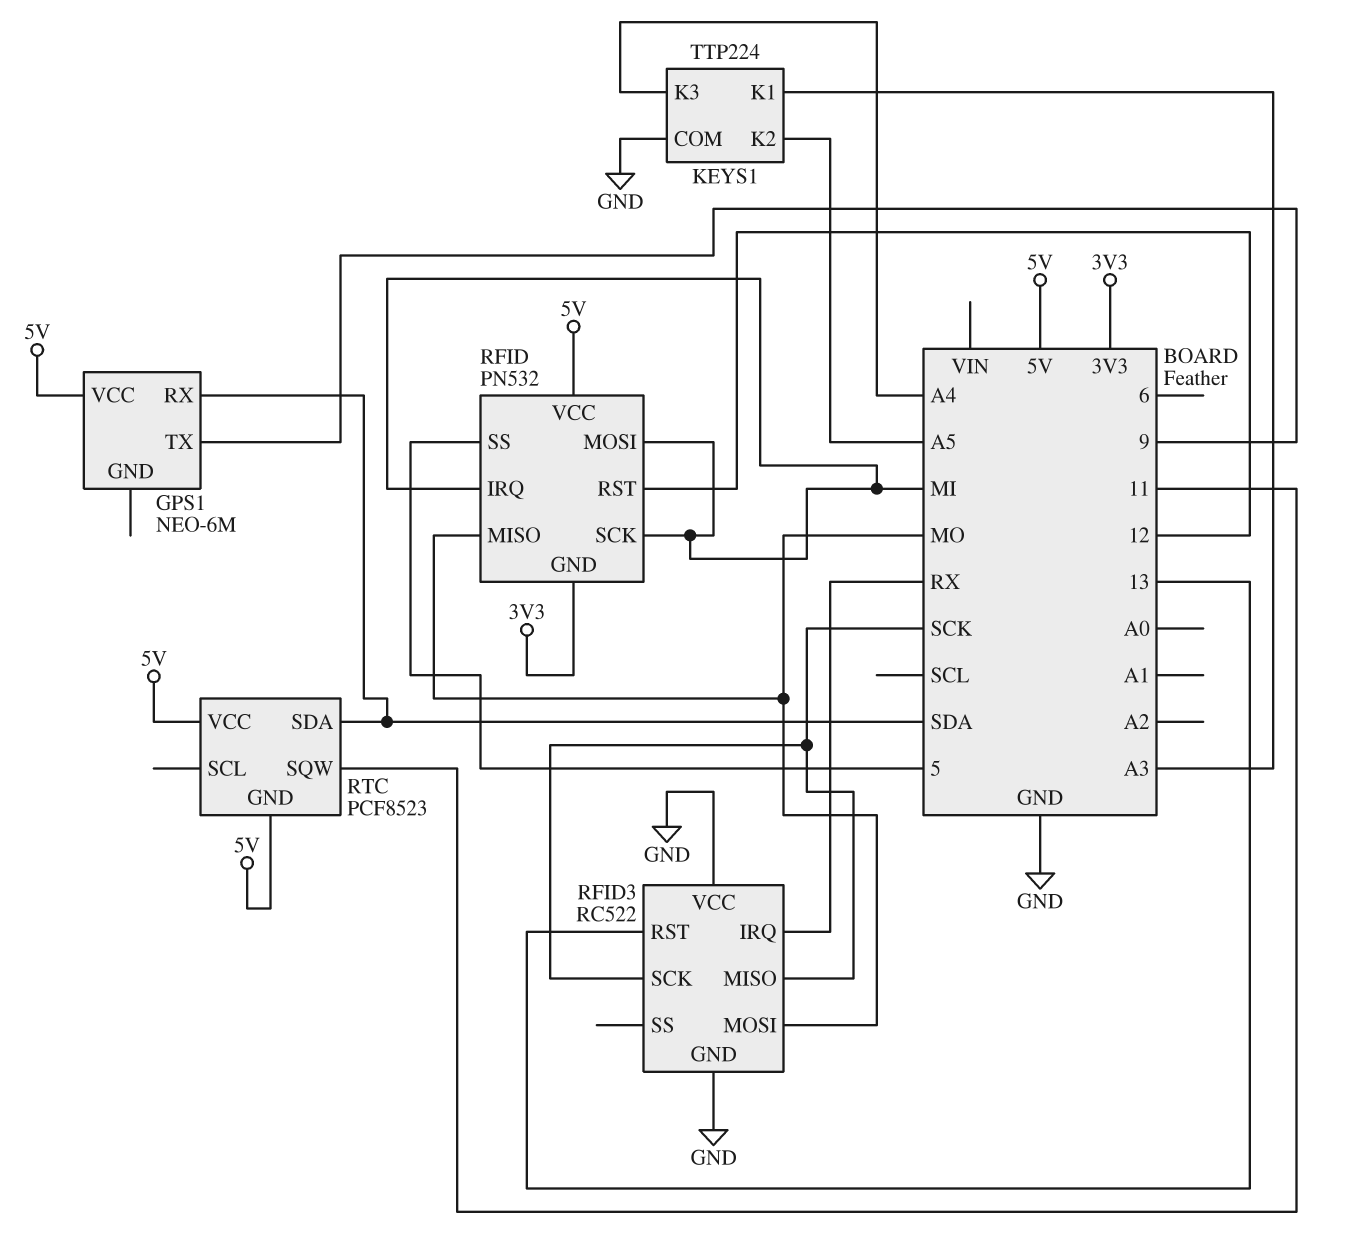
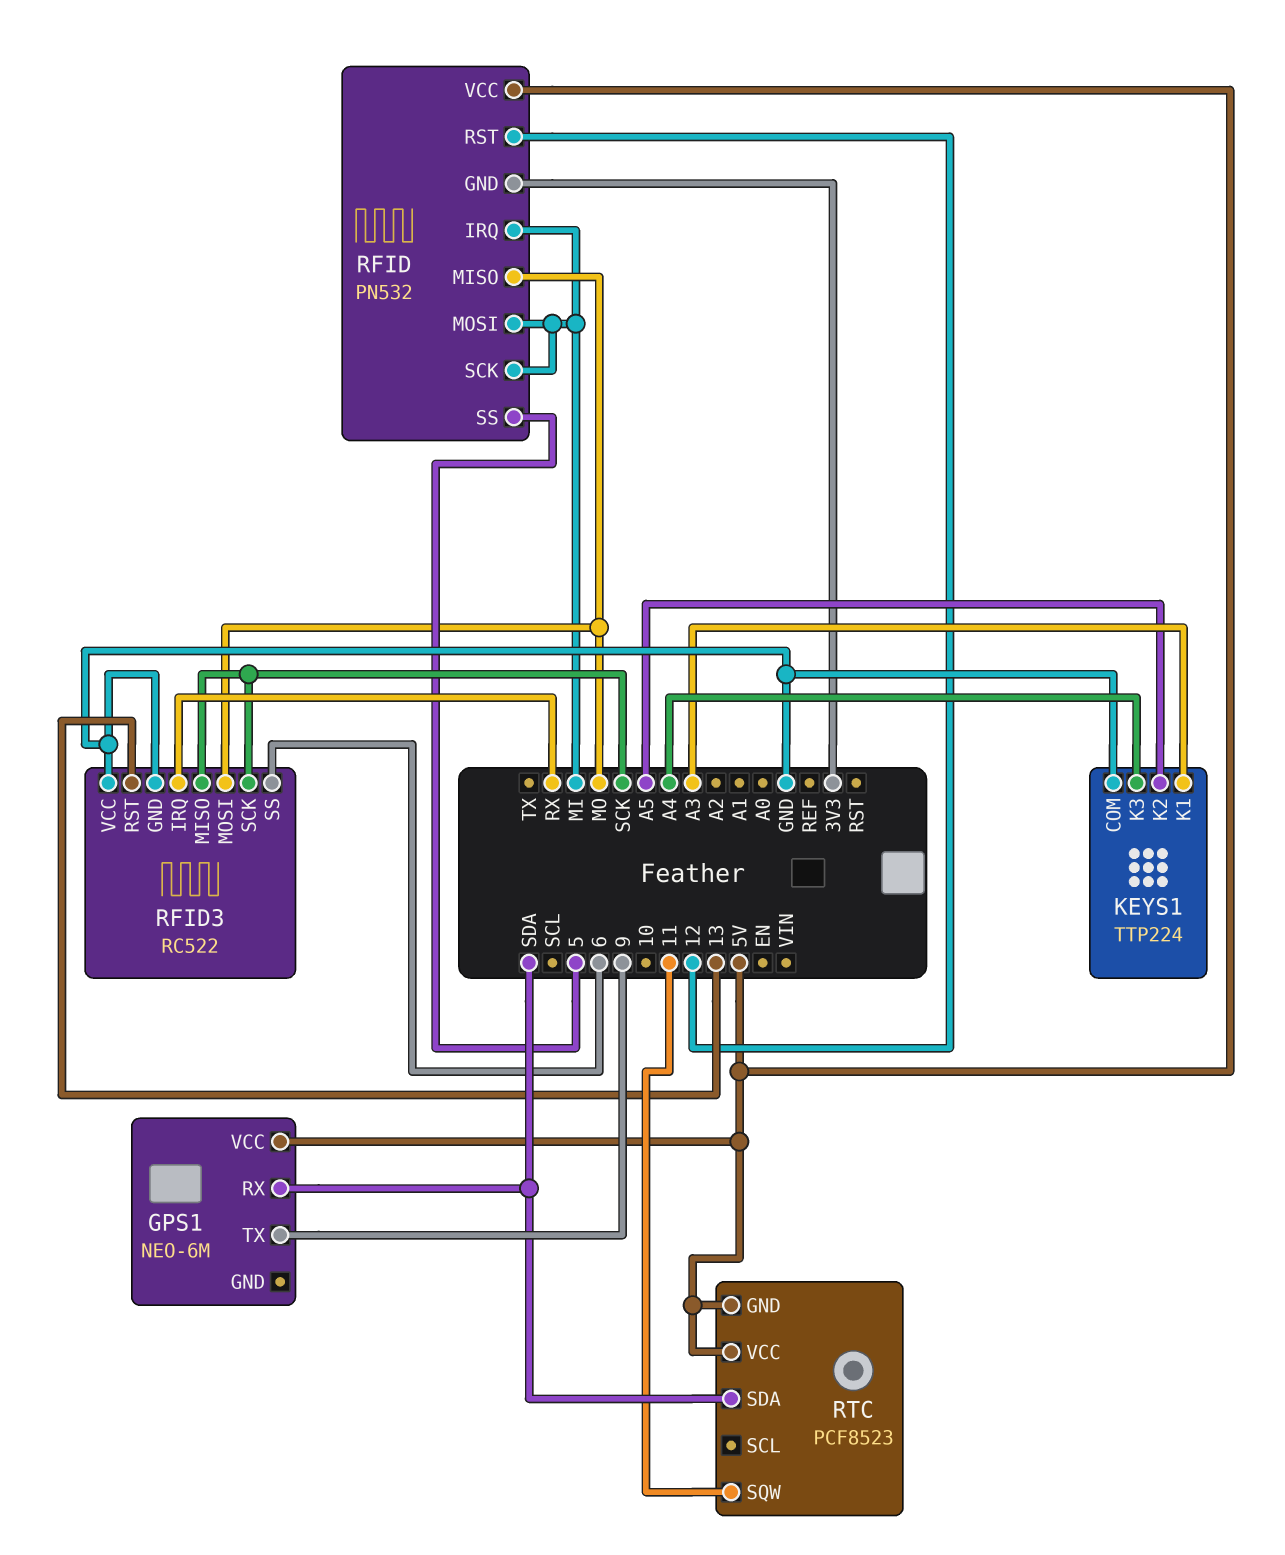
RFID3 pin SS: none -> 6

